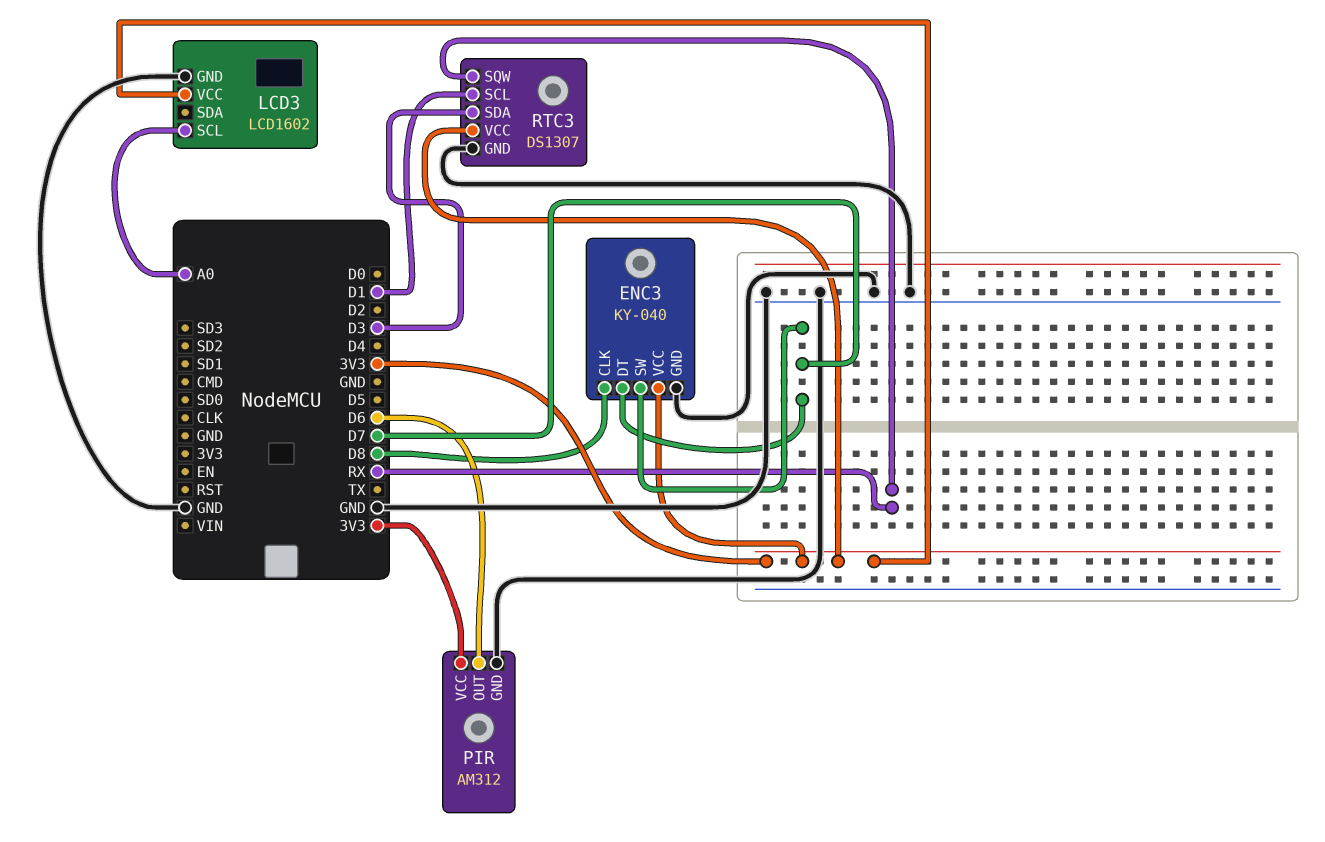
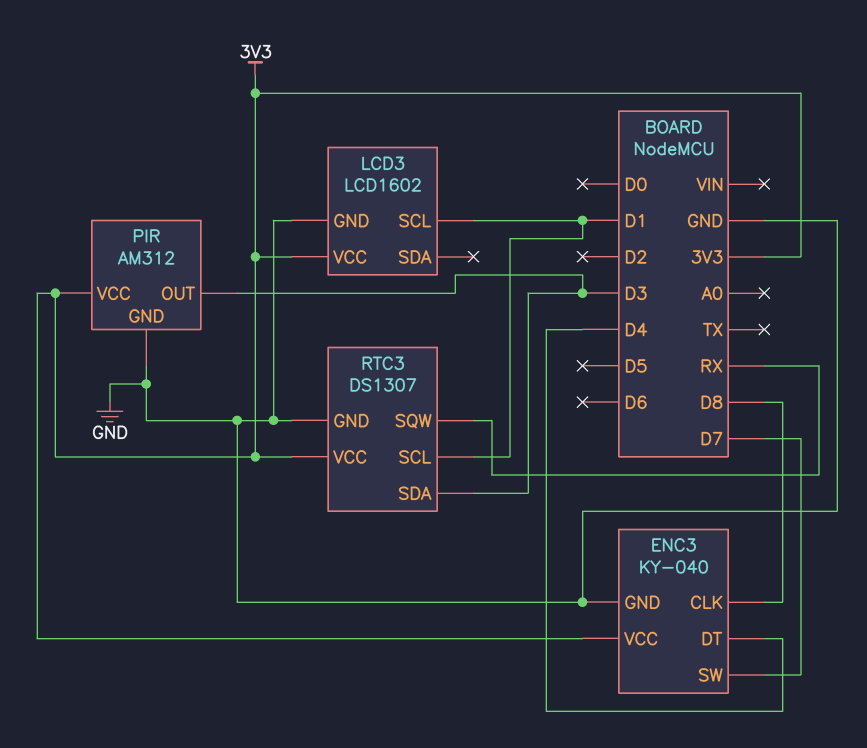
ENC3 pin DT: D7 -> D4
LCD3 pin SCL: A0 -> D1
PIR pin OUT: D6 -> D3

